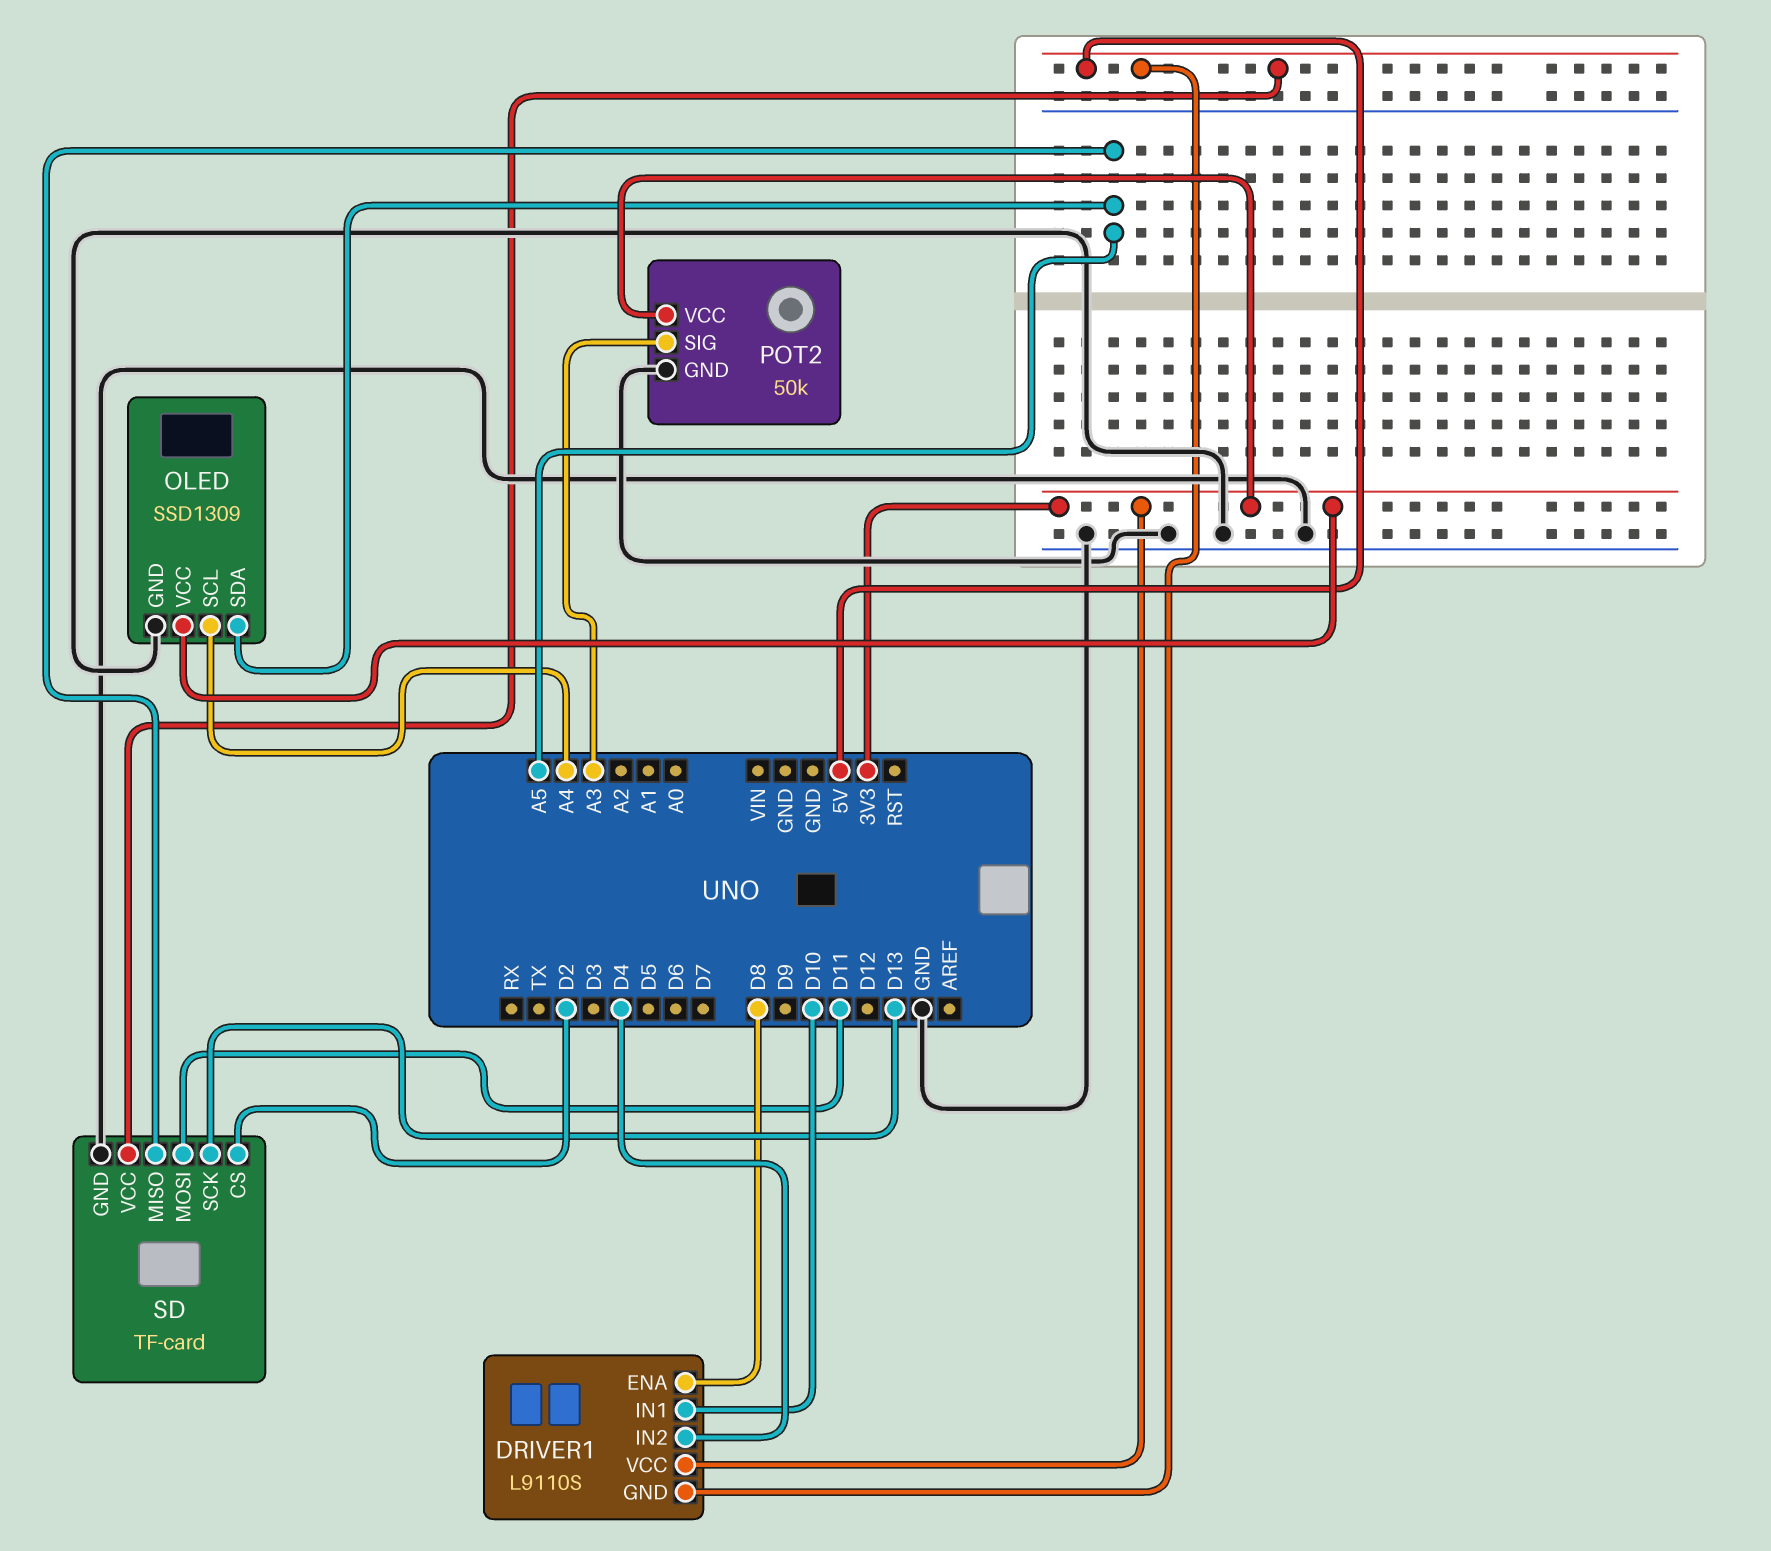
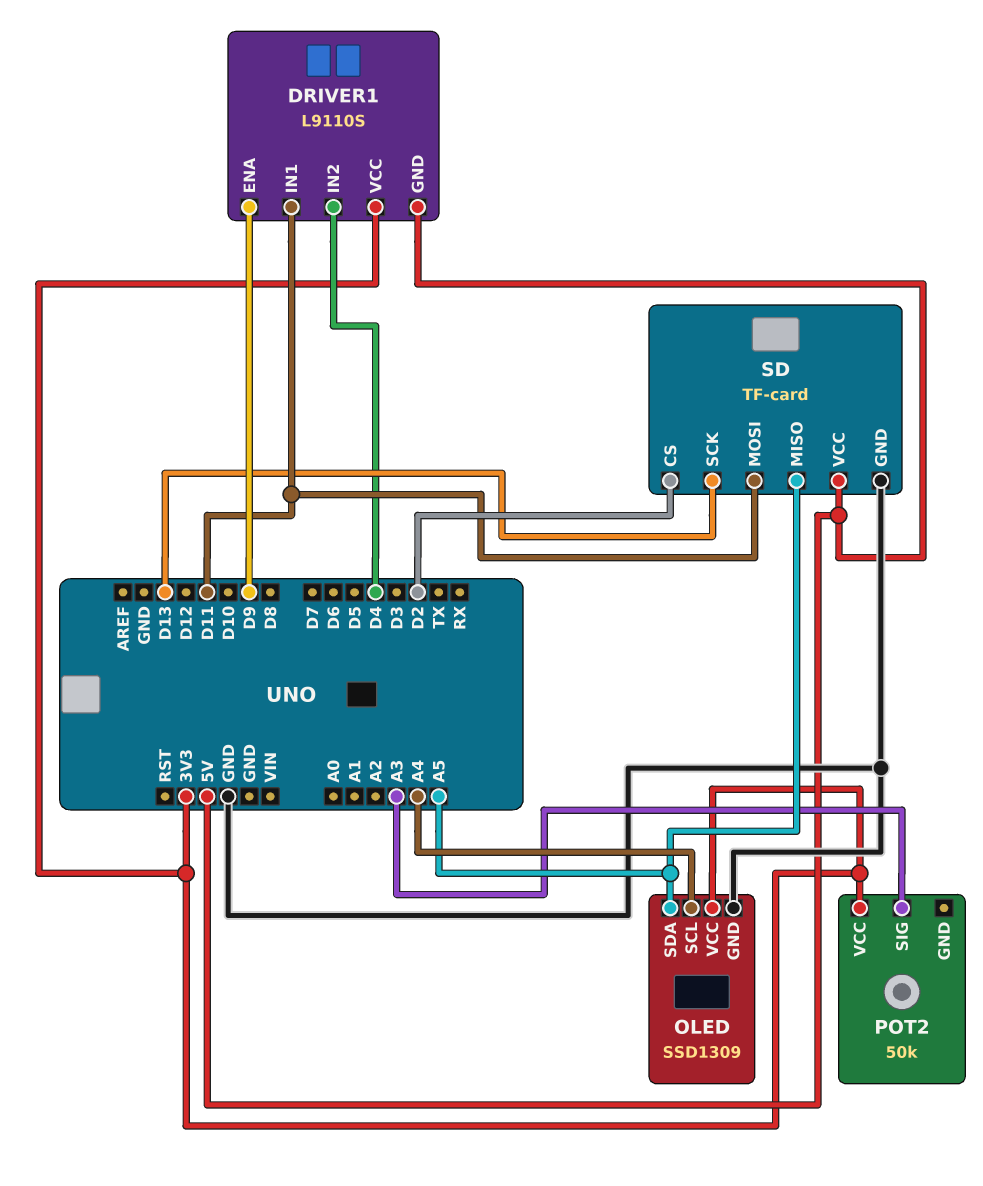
DRIVER1 pin ENA: D8 -> D9
DRIVER1 pin IN1: D10 -> D11
POT2 pin GND: GND -> none

